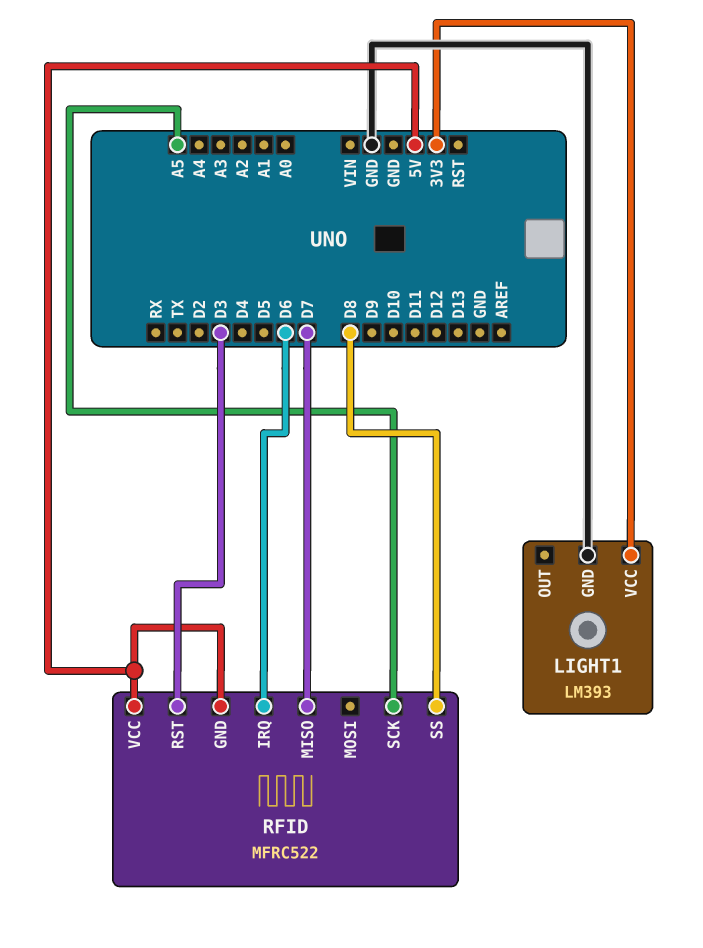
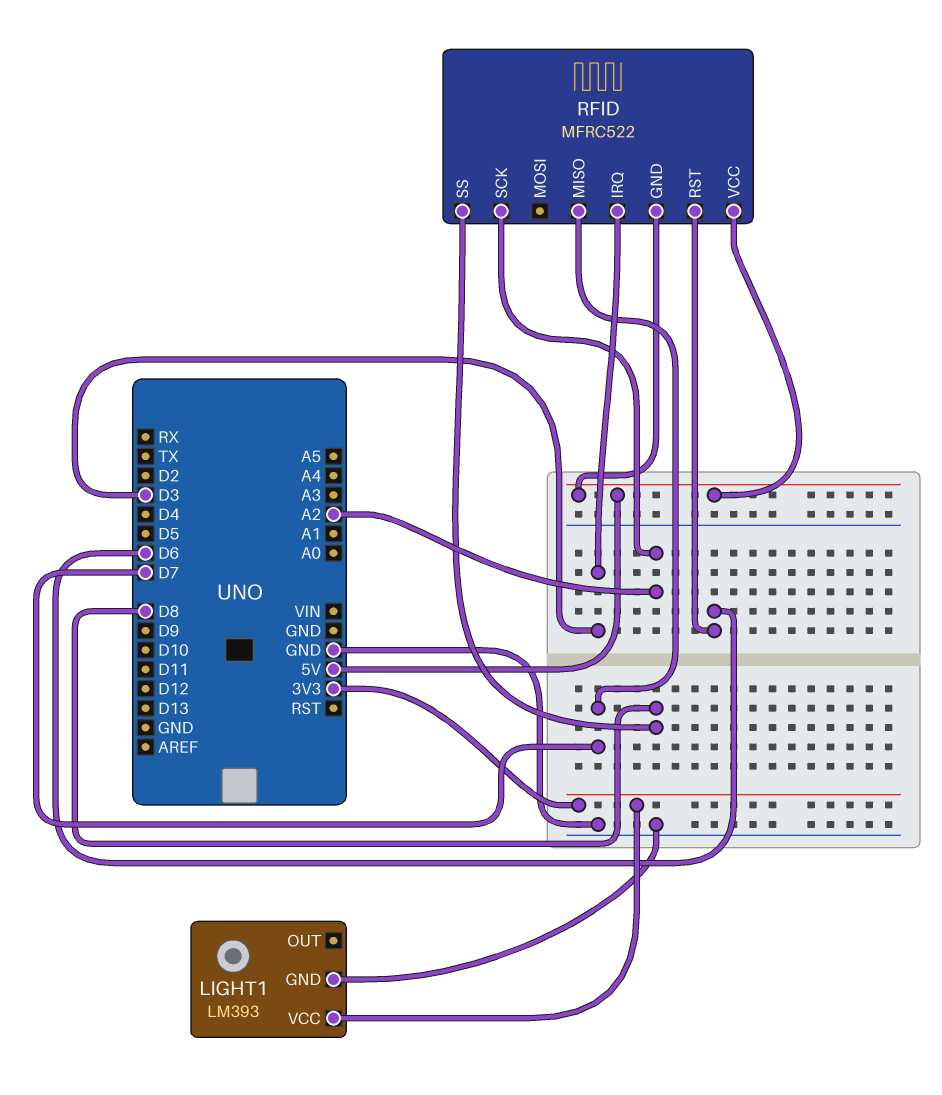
RFID pin IRQ: D6 -> D3
RFID pin RST: D3 -> D6
RFID pin SCK: A5 -> A2

